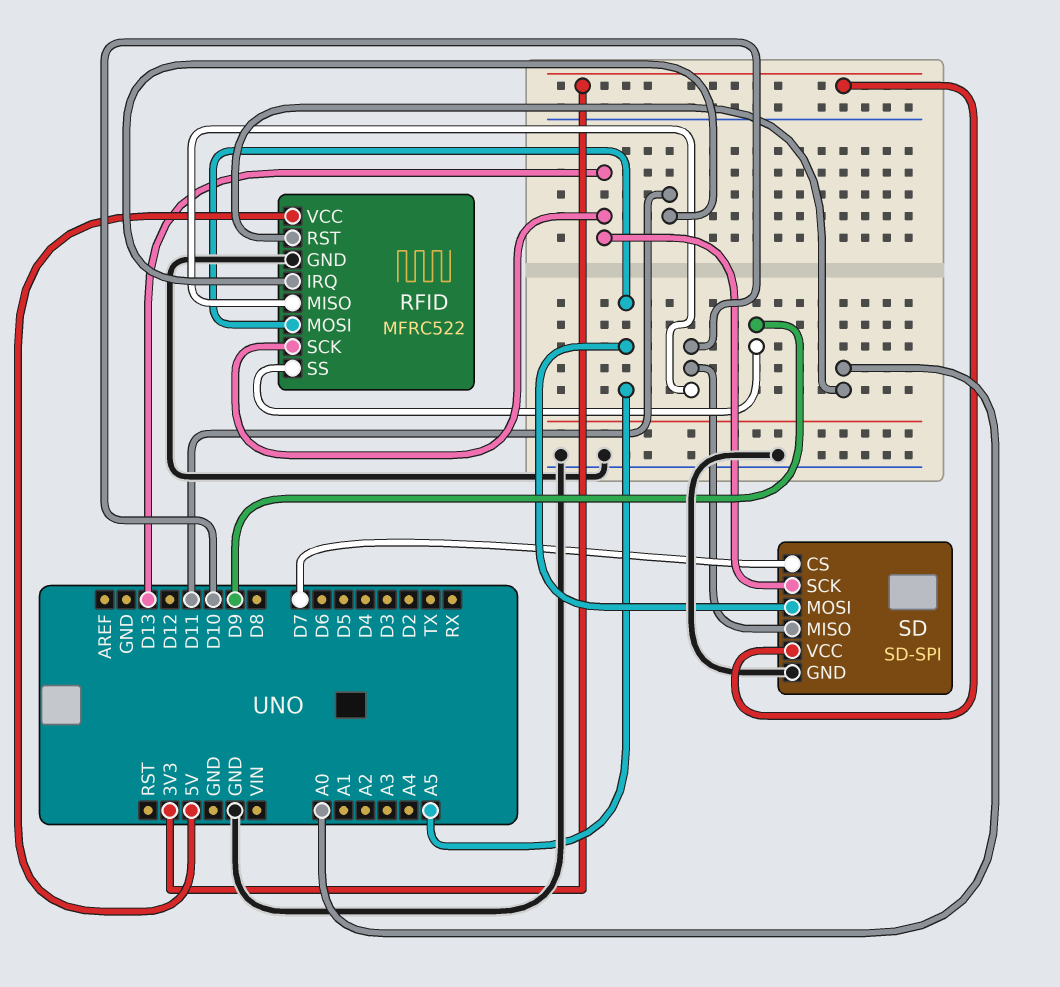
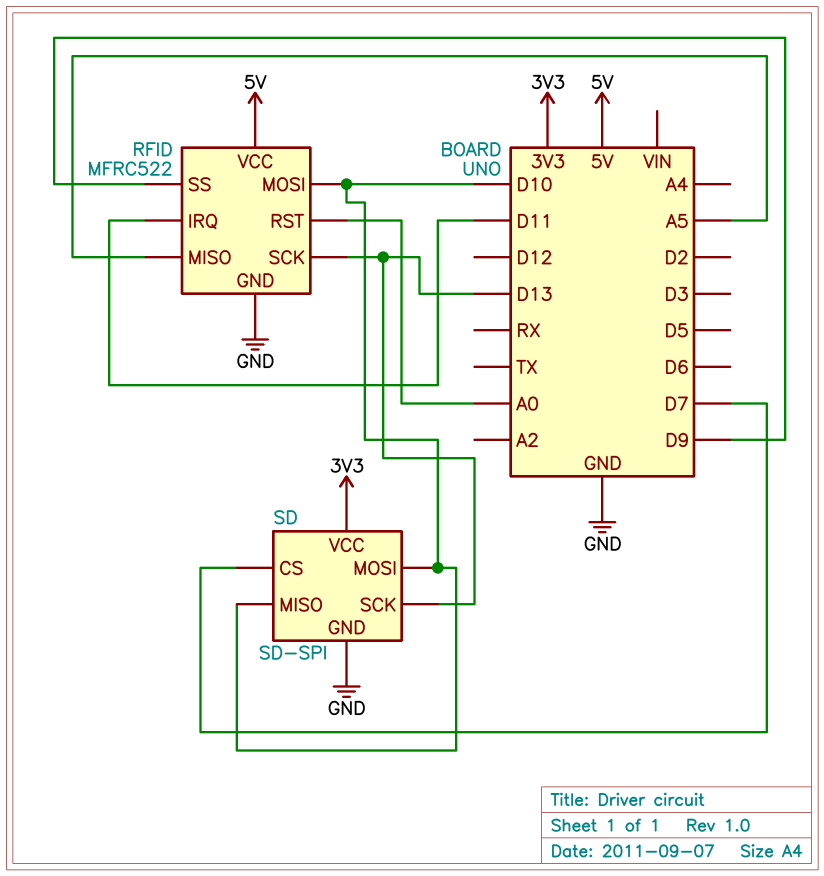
RFID pin MISO: D10 -> A5
RFID pin MOSI: A5 -> D10
SD pin MOSI: A5 -> D10

